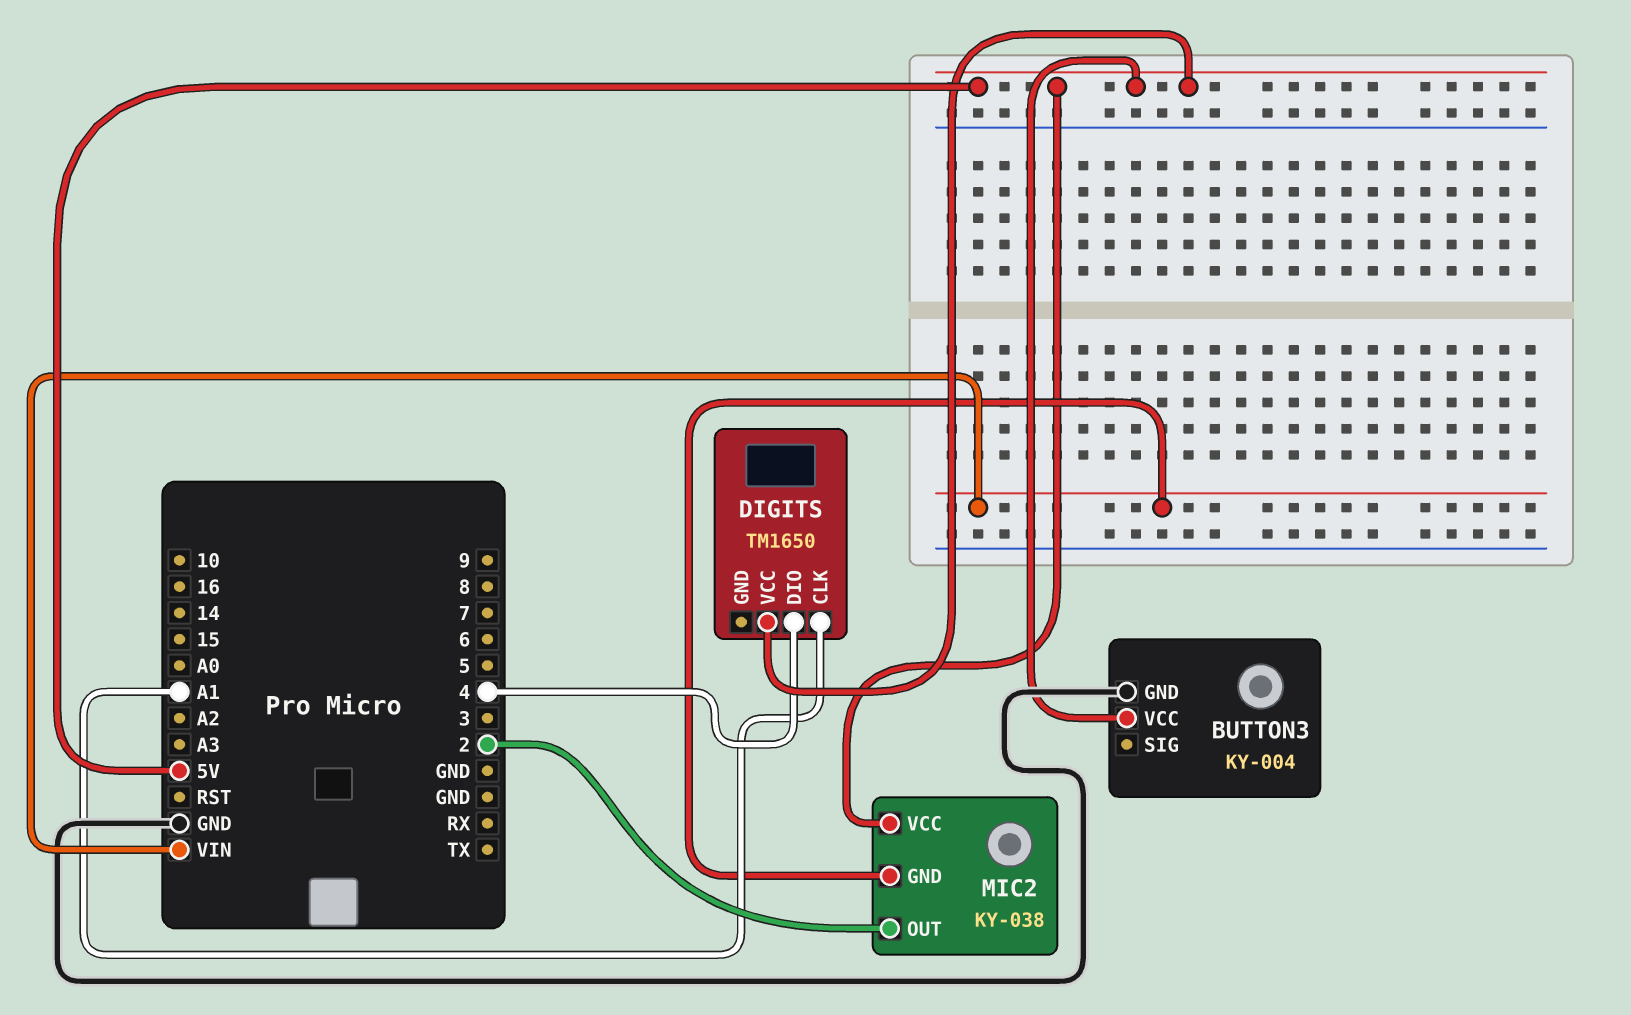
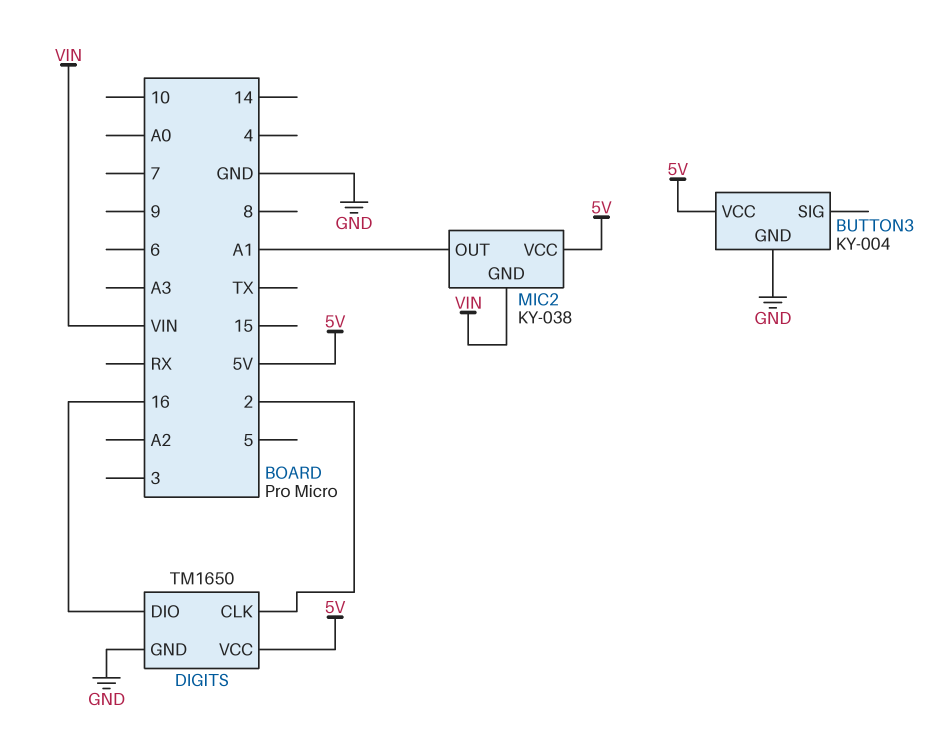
DIGITS pin CLK: A1 -> 2
DIGITS pin DIO: 4 -> 16
DIGITS pin GND: none -> GND
MIC2 pin OUT: 2 -> A1

